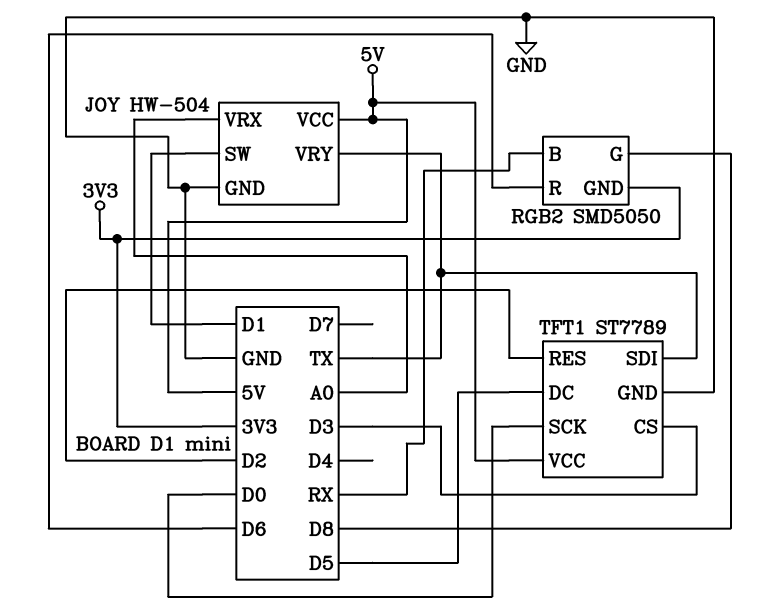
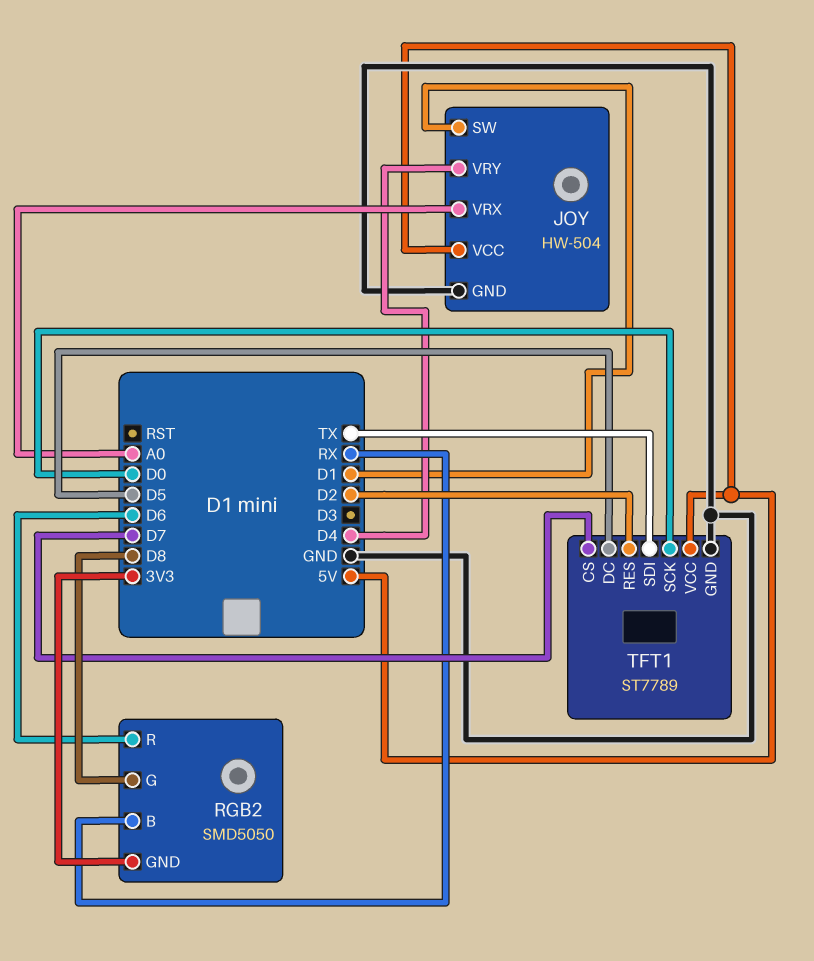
JOY pin VRY: TX -> D4
TFT1 pin CS: D3 -> D7

